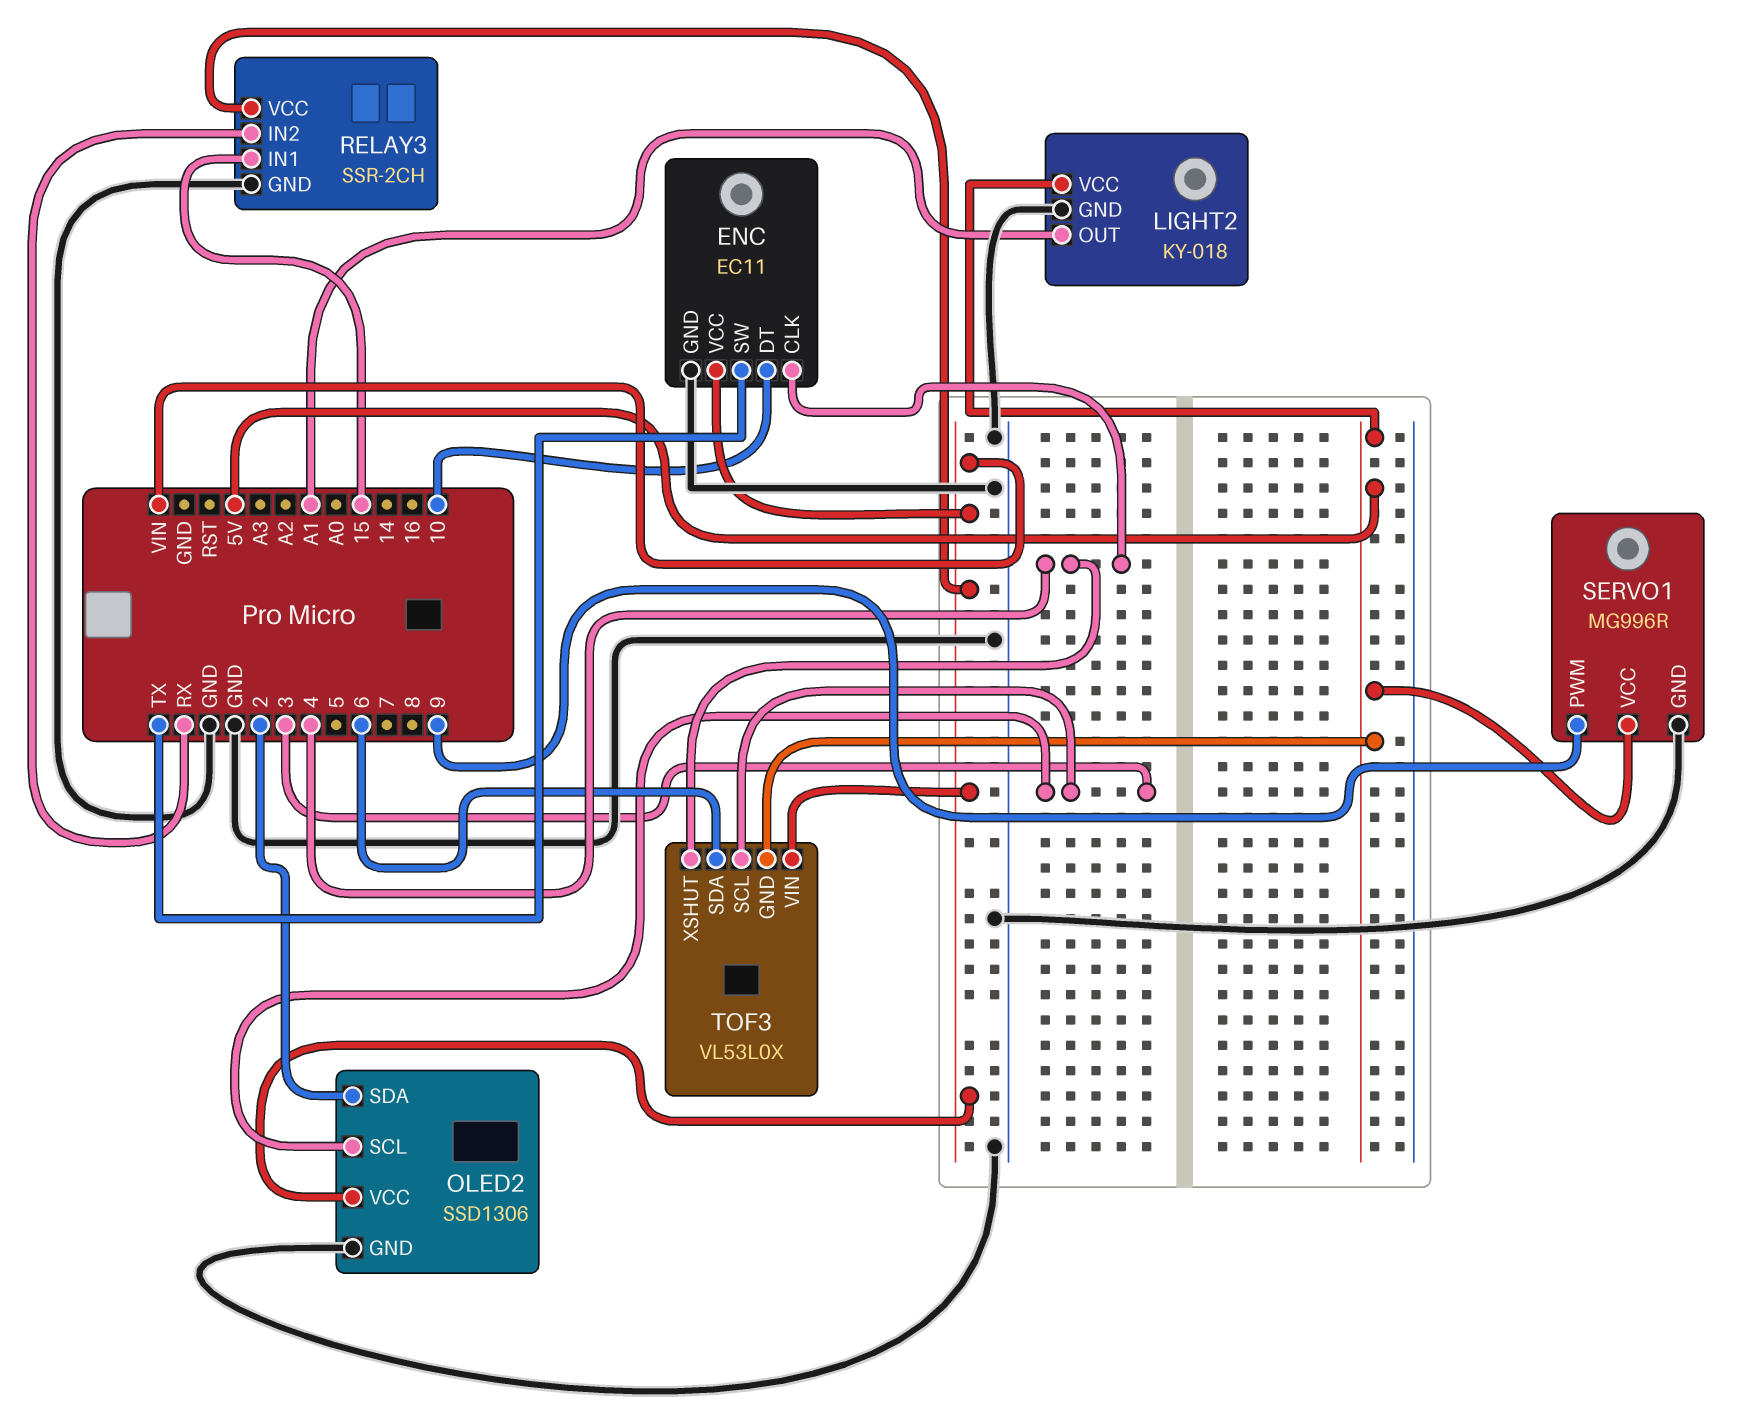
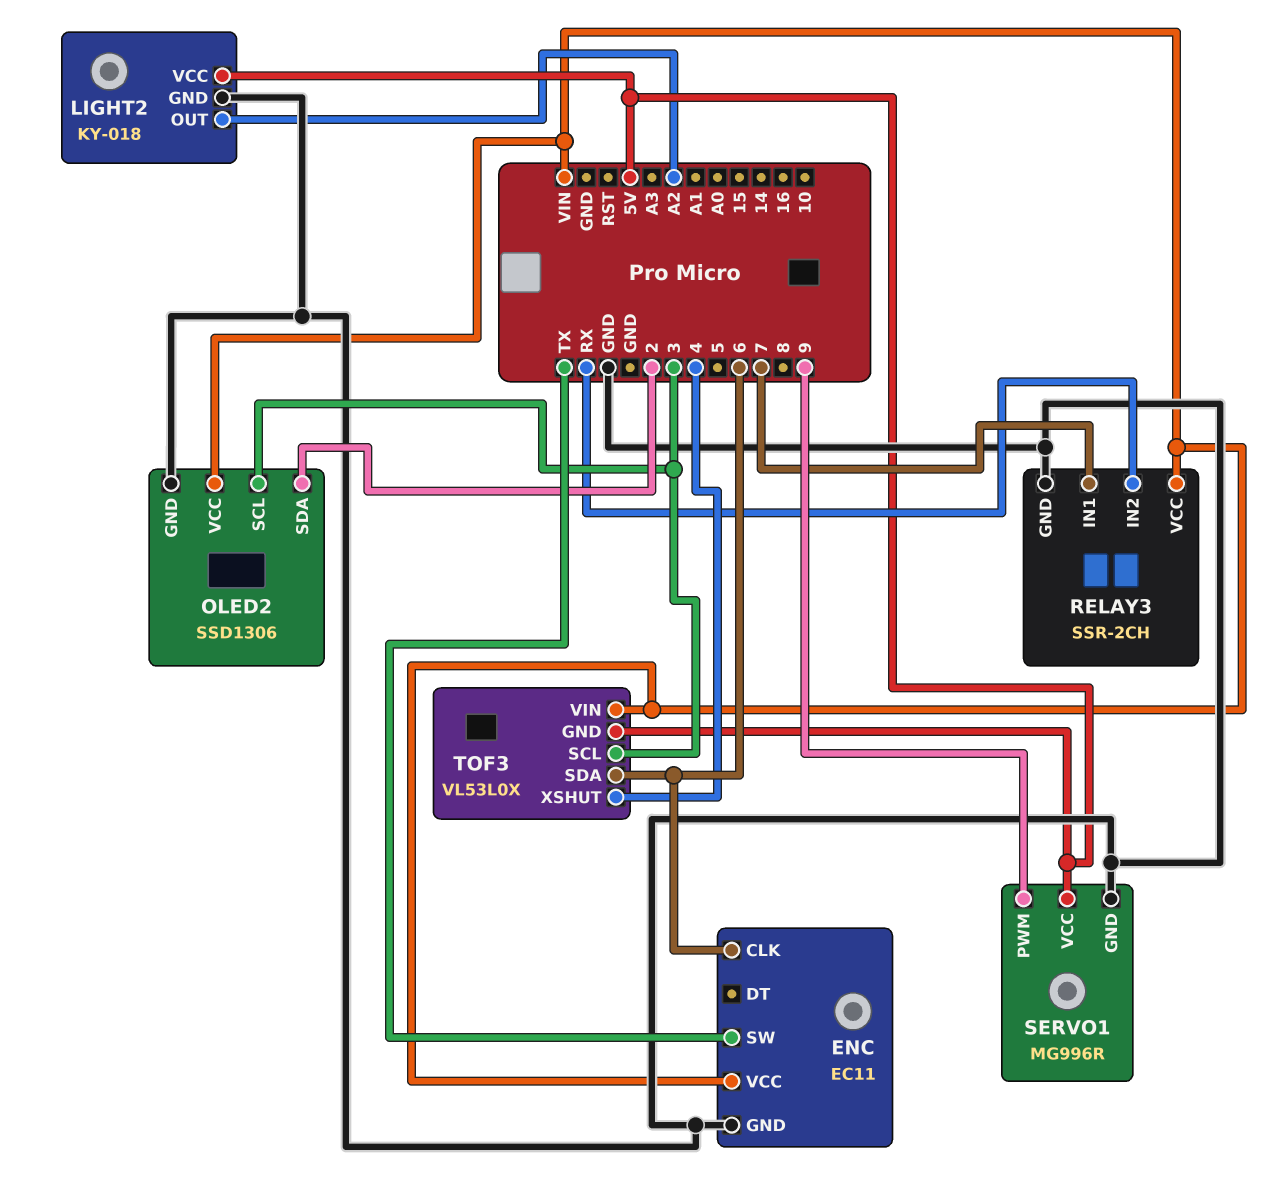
ENC pin CLK: 4 -> 6
ENC pin DT: 10 -> none
LIGHT2 pin OUT: A1 -> A2
RELAY3 pin IN1: 15 -> 7

